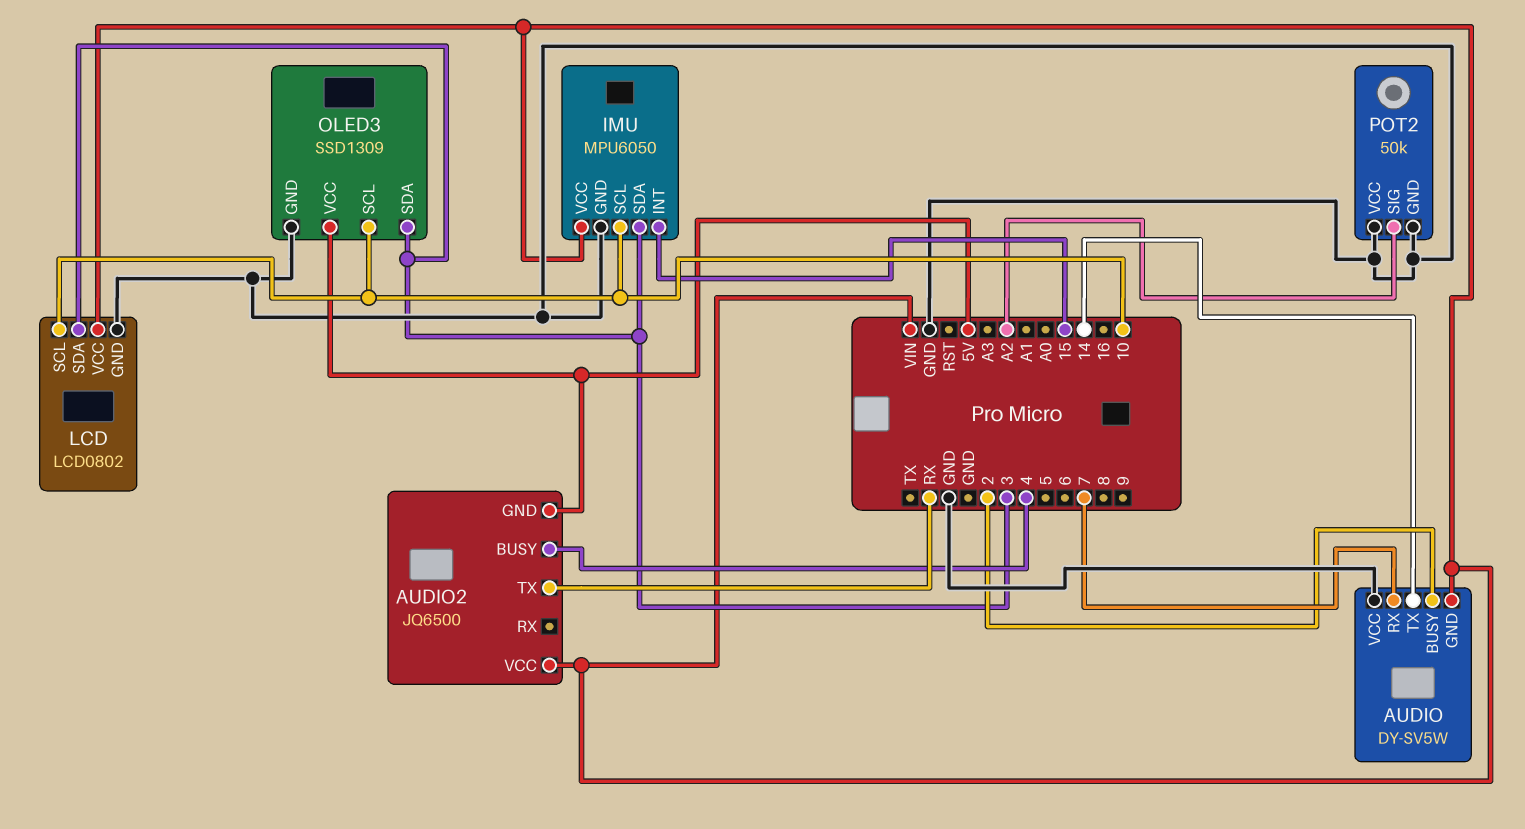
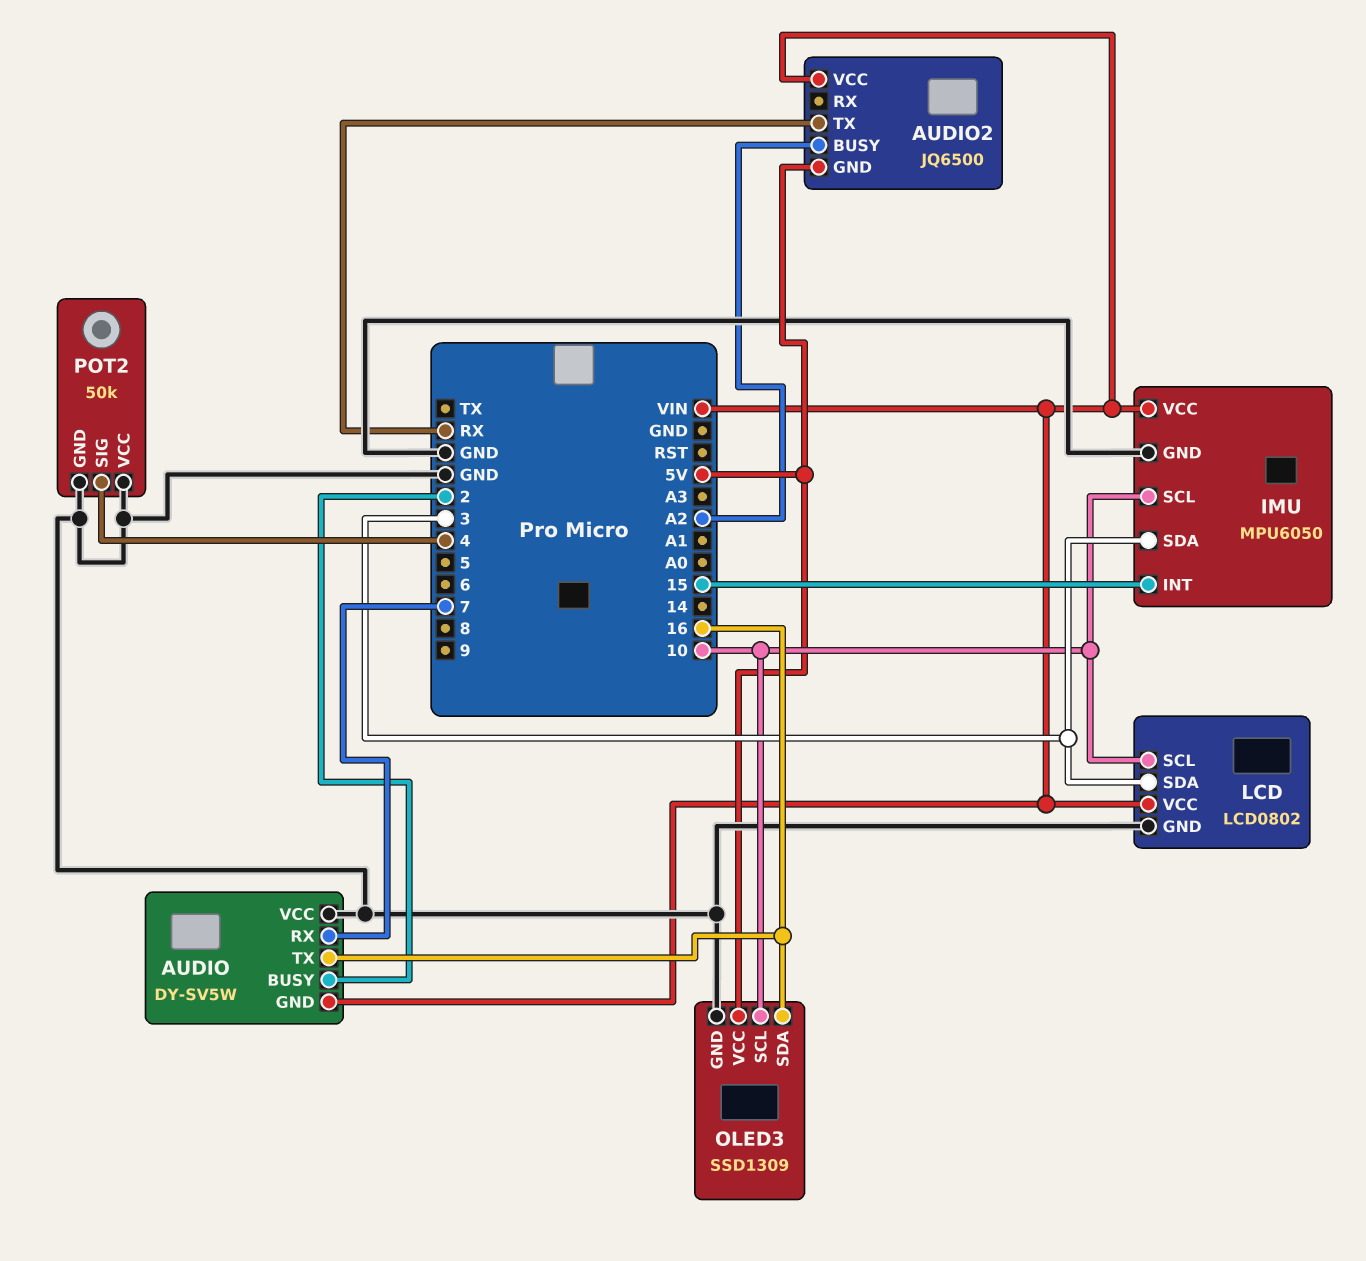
AUDIO pin TX: 14 -> 16
AUDIO2 pin BUSY: 4 -> A2
OLED3 pin SDA: 3 -> 16
POT2 pin SIG: A2 -> 4

